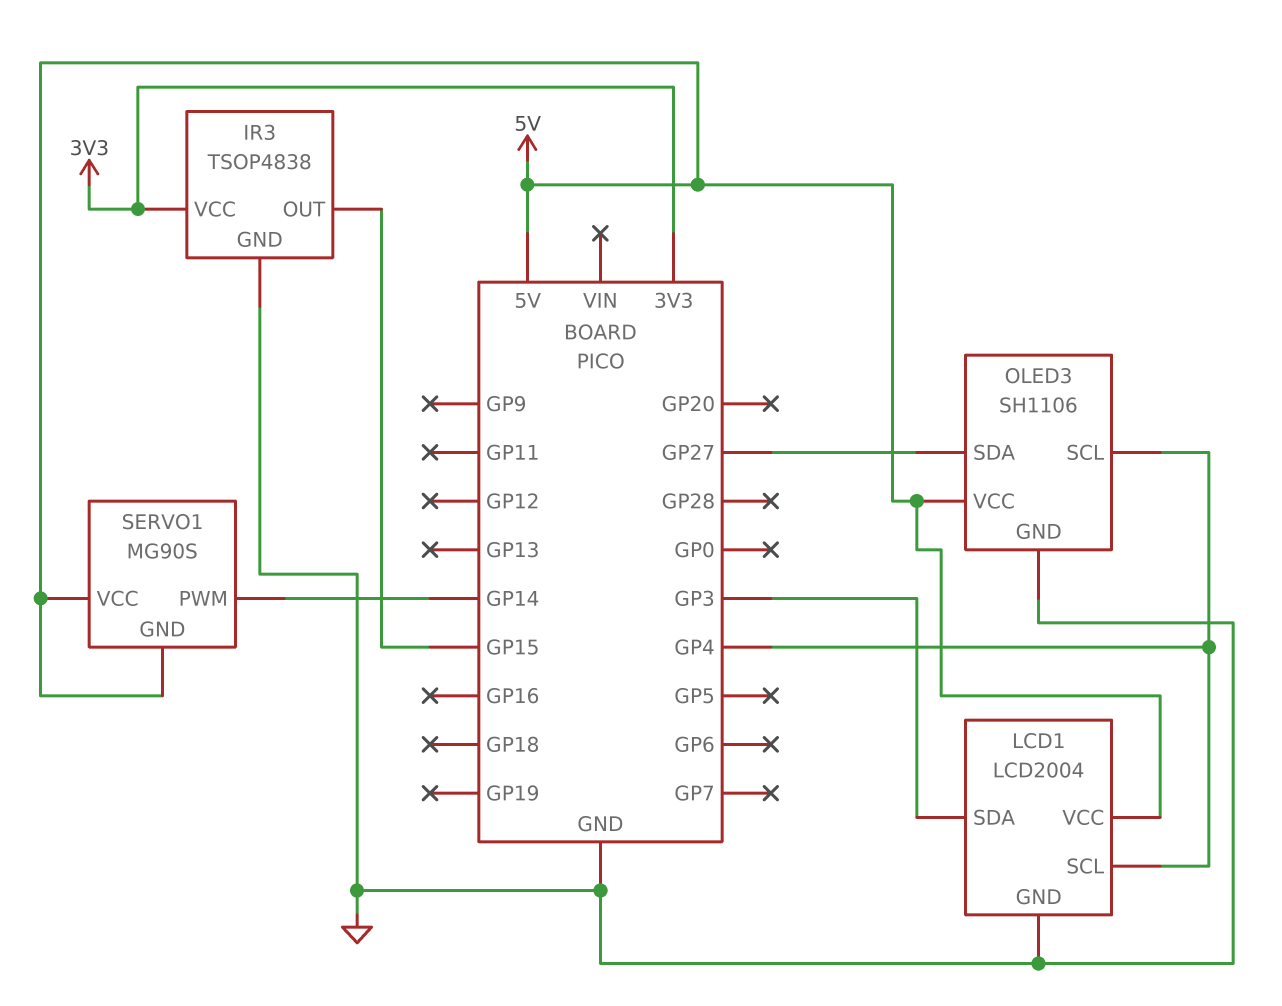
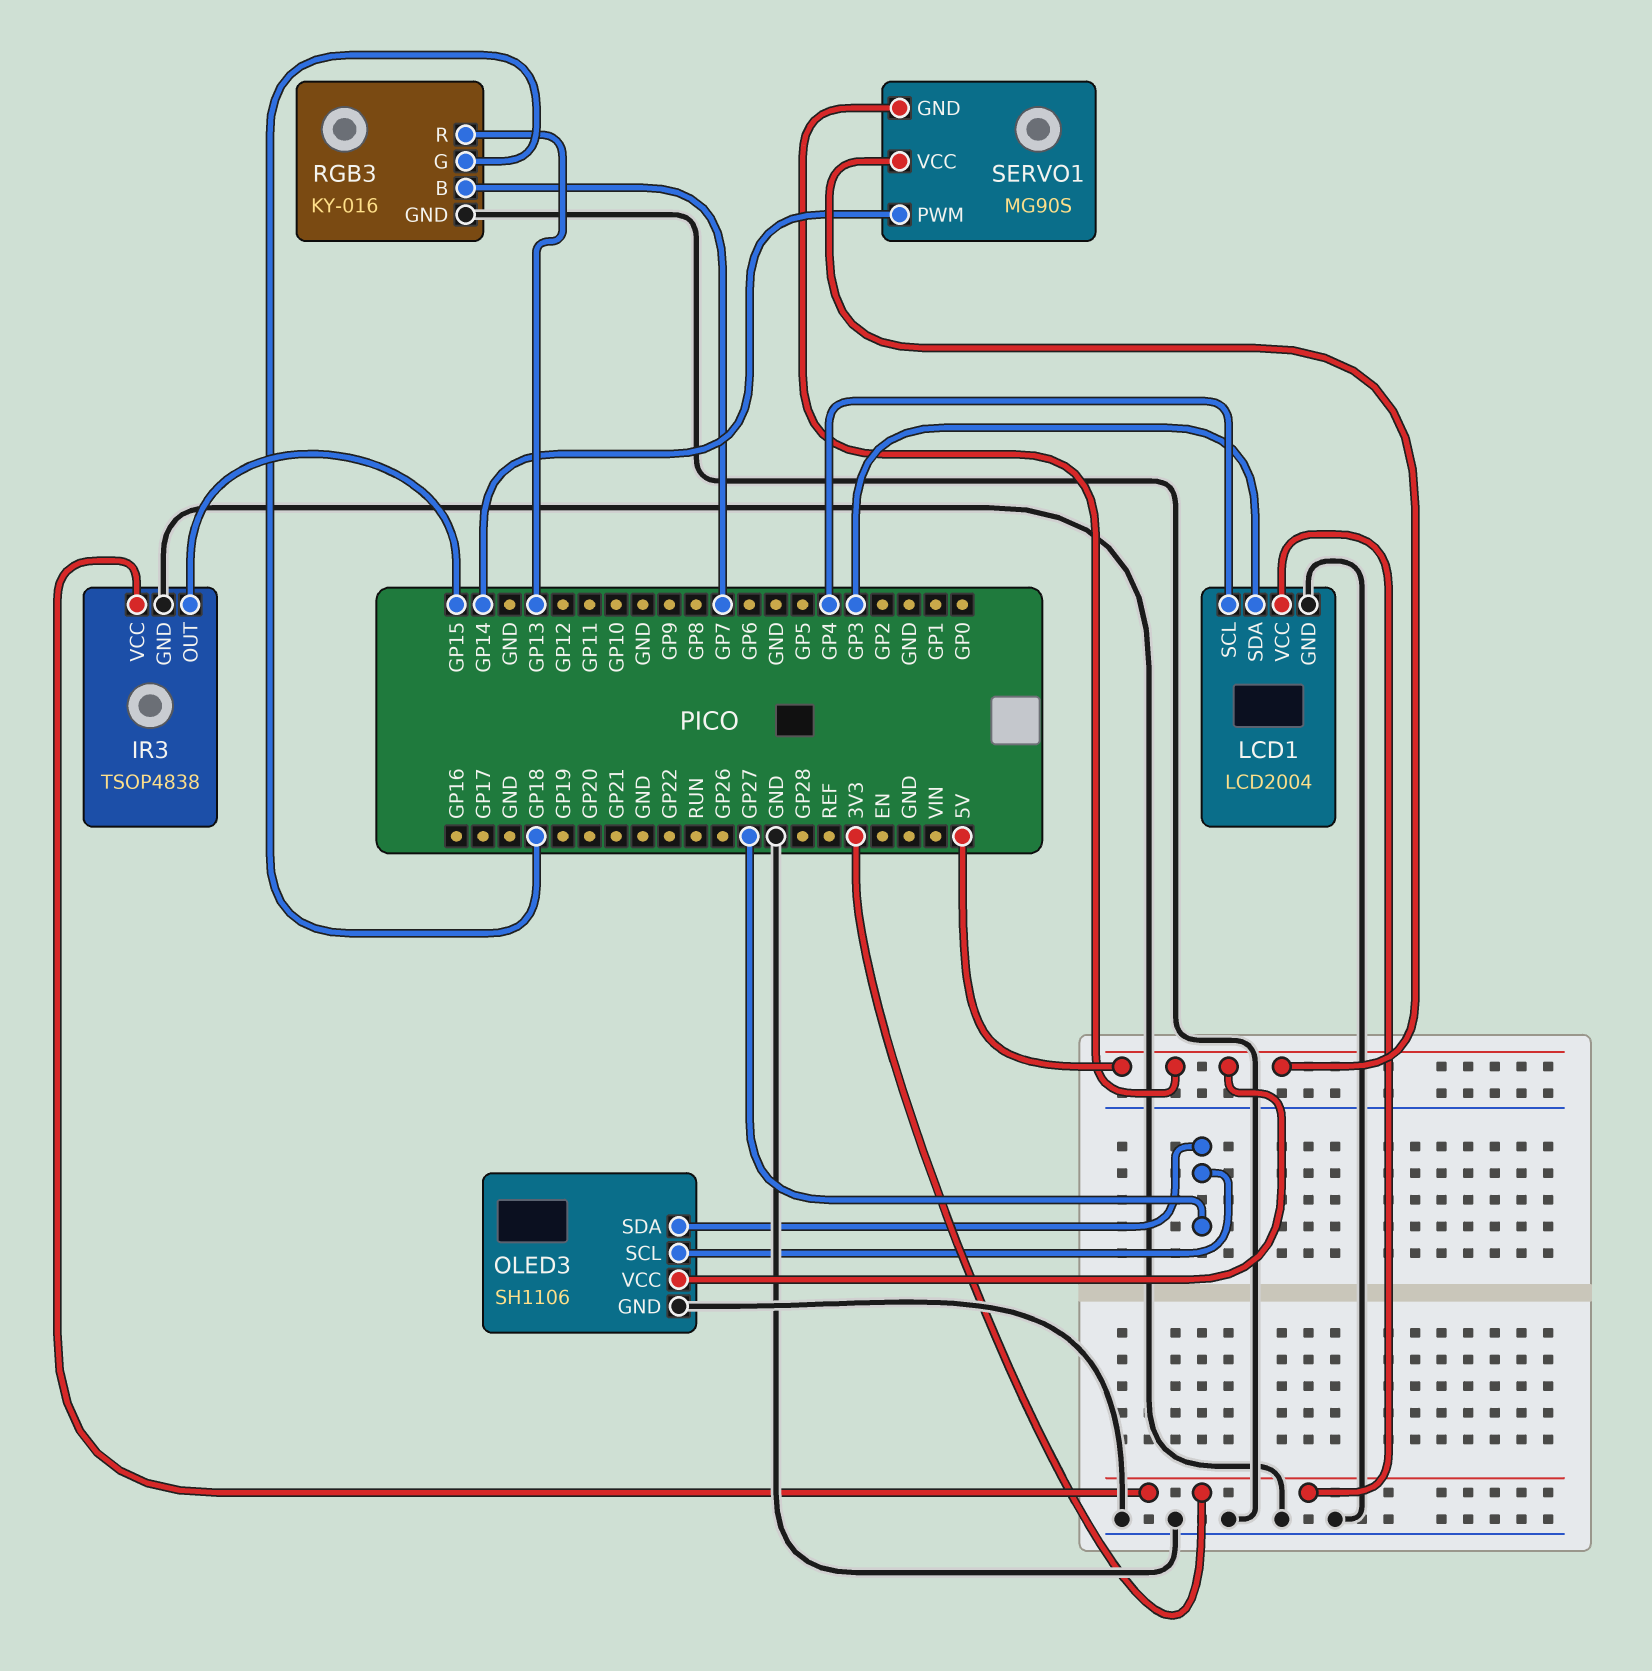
LCD1 pin VCC: 5V -> 3V3
OLED3 pin SCL: GP4 -> GP27
RGB3: none -> KY-016
RGB3 pin B: none -> GP7
RGB3 pin G: none -> GP18
RGB3 pin GND: none -> GND
RGB3 pin R: none -> GP13

